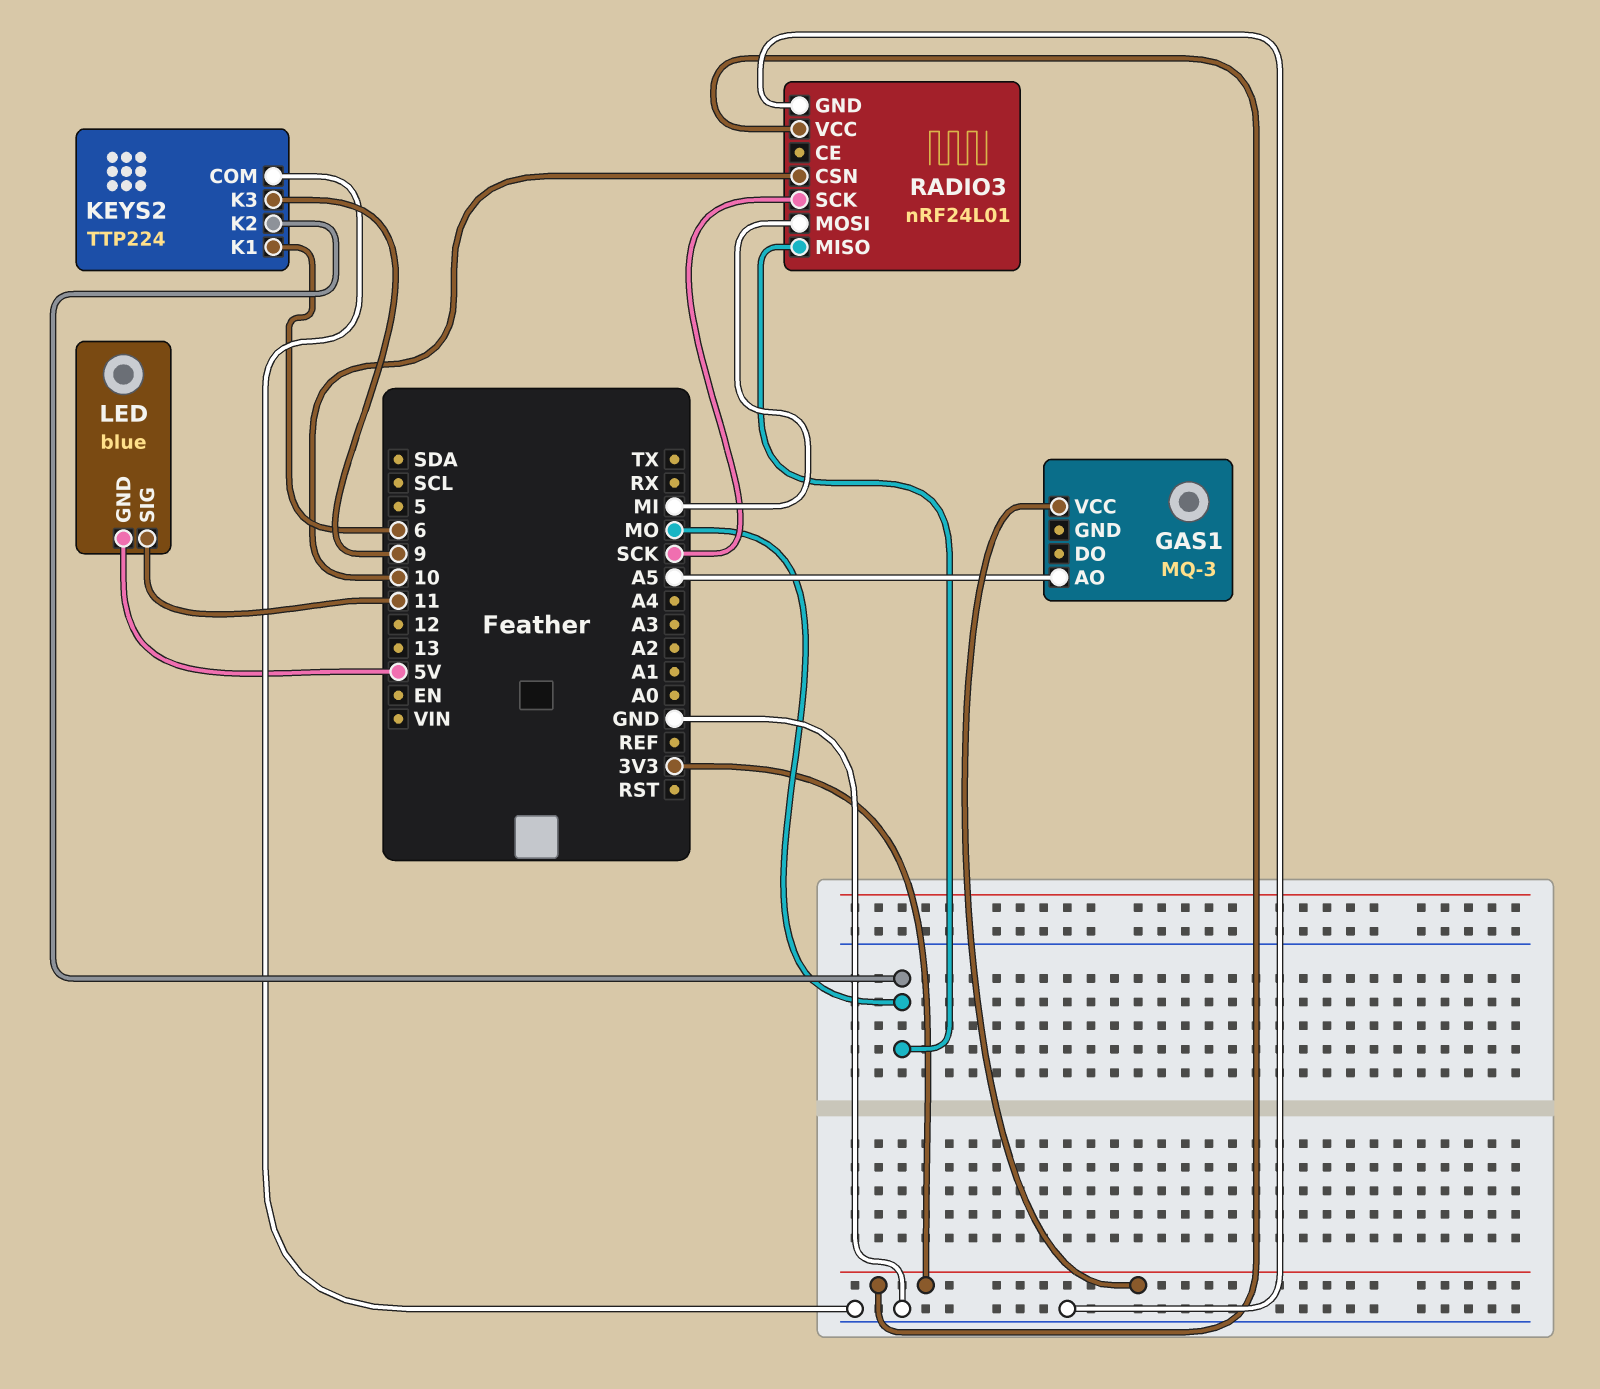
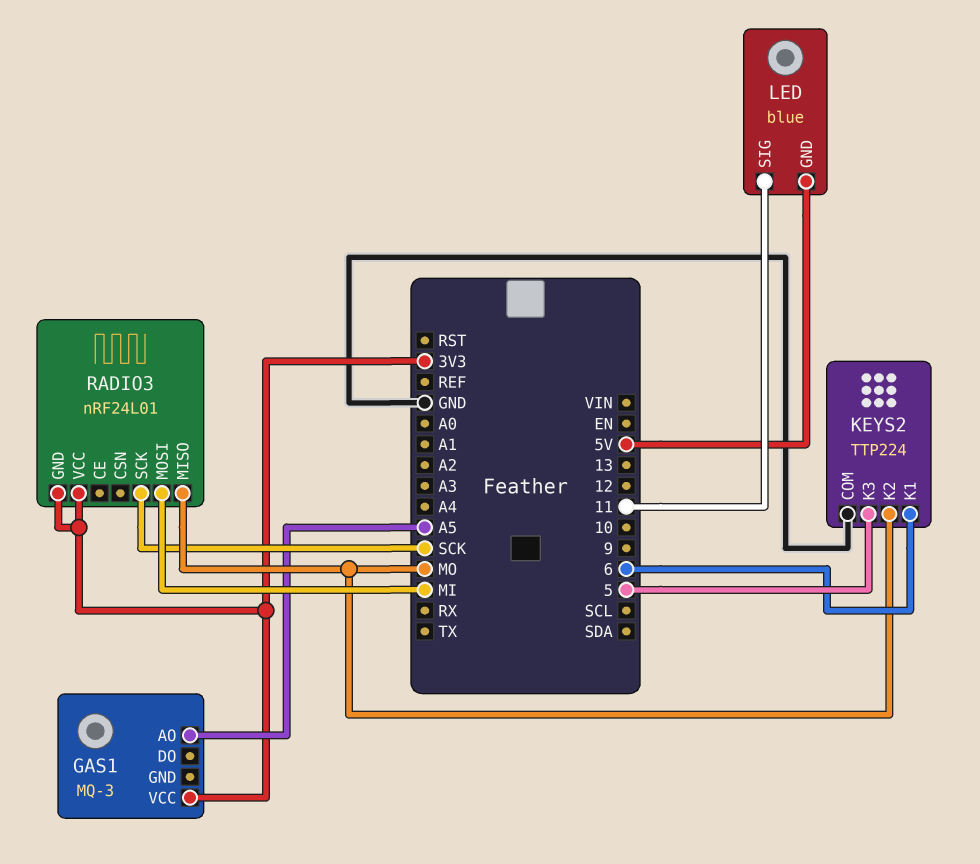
KEYS2 pin K3: 9 -> 5
RADIO3 pin CSN: 10 -> none
RADIO3 pin GND: GND -> 3V3

